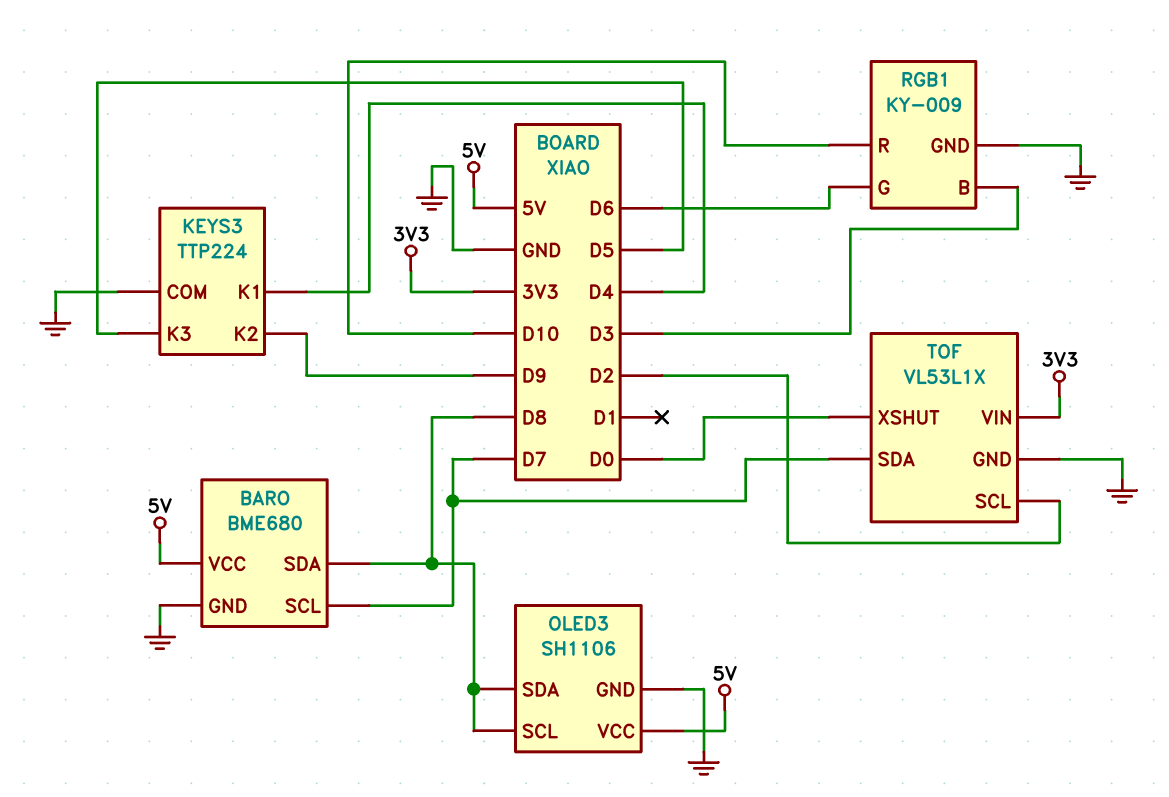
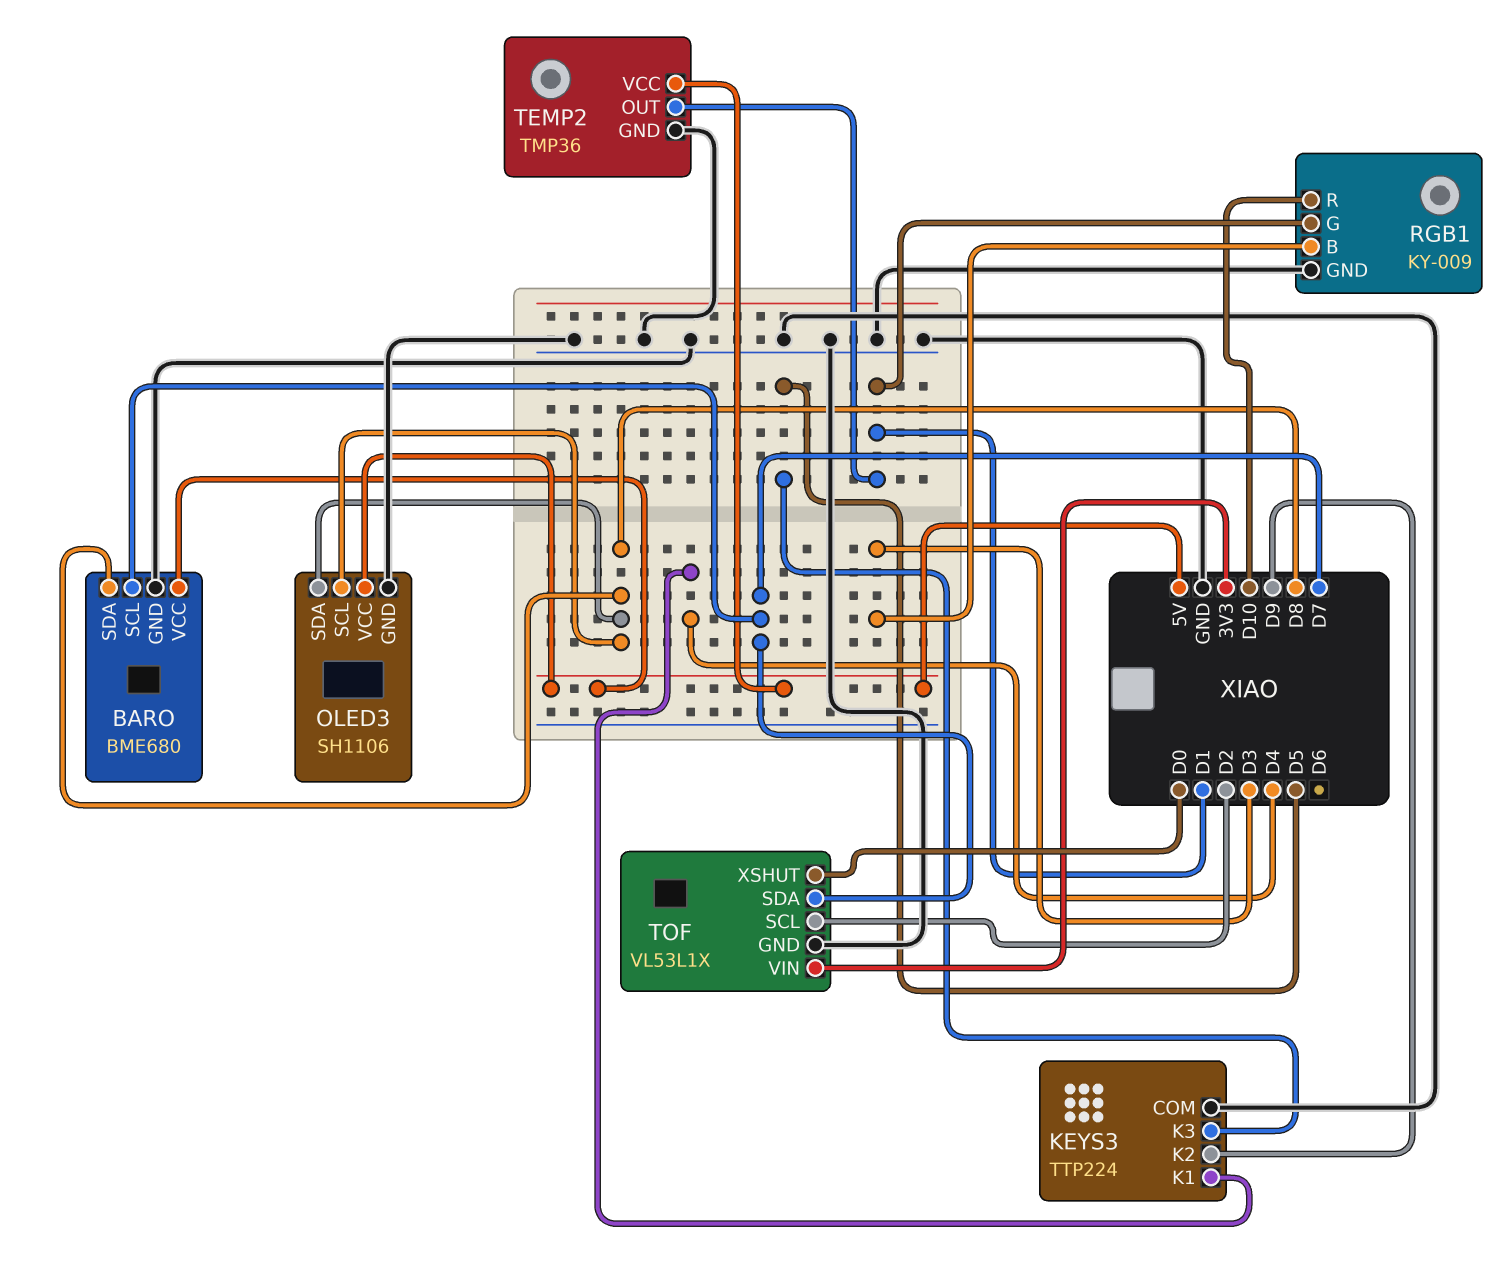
RGB1 pin G: D6 -> D1
TEMP2: none -> TMP36
TEMP2 pin GND: none -> GND
TEMP2 pin OUT: none -> D1
TEMP2 pin VCC: none -> 5V

